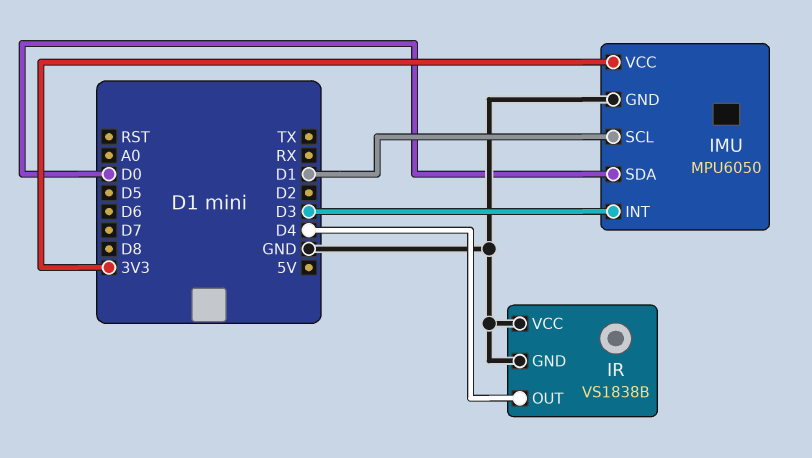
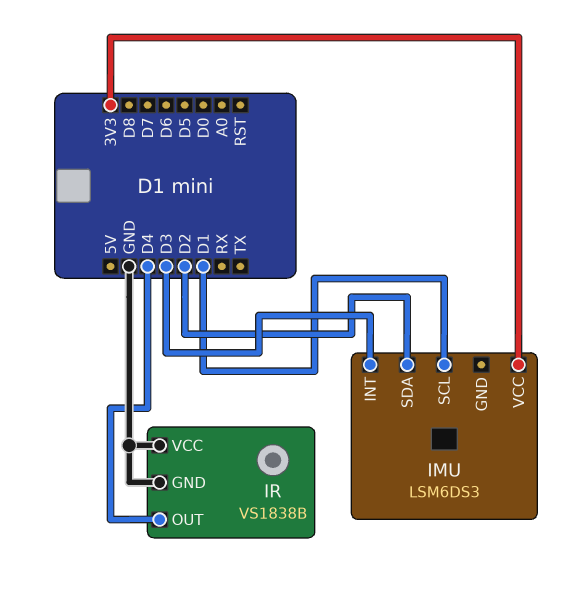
IMU: MPU6050 -> LSM6DS3
IMU pin GND: GND -> none
IMU pin SDA: D0 -> D2

